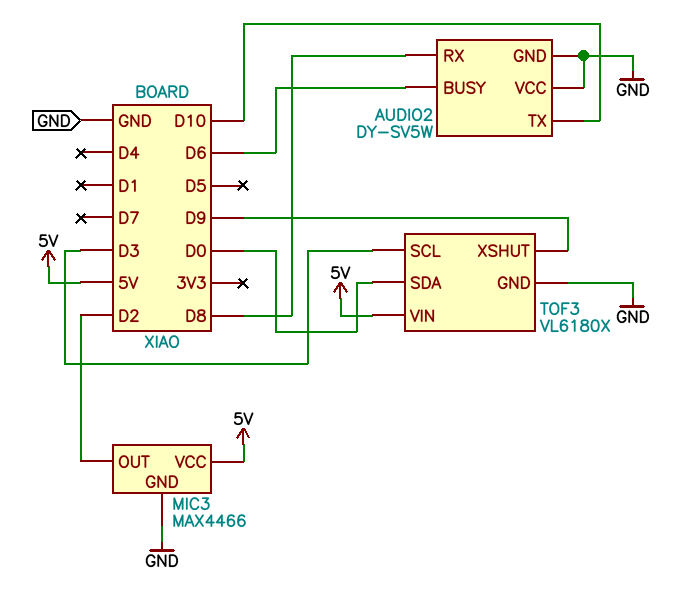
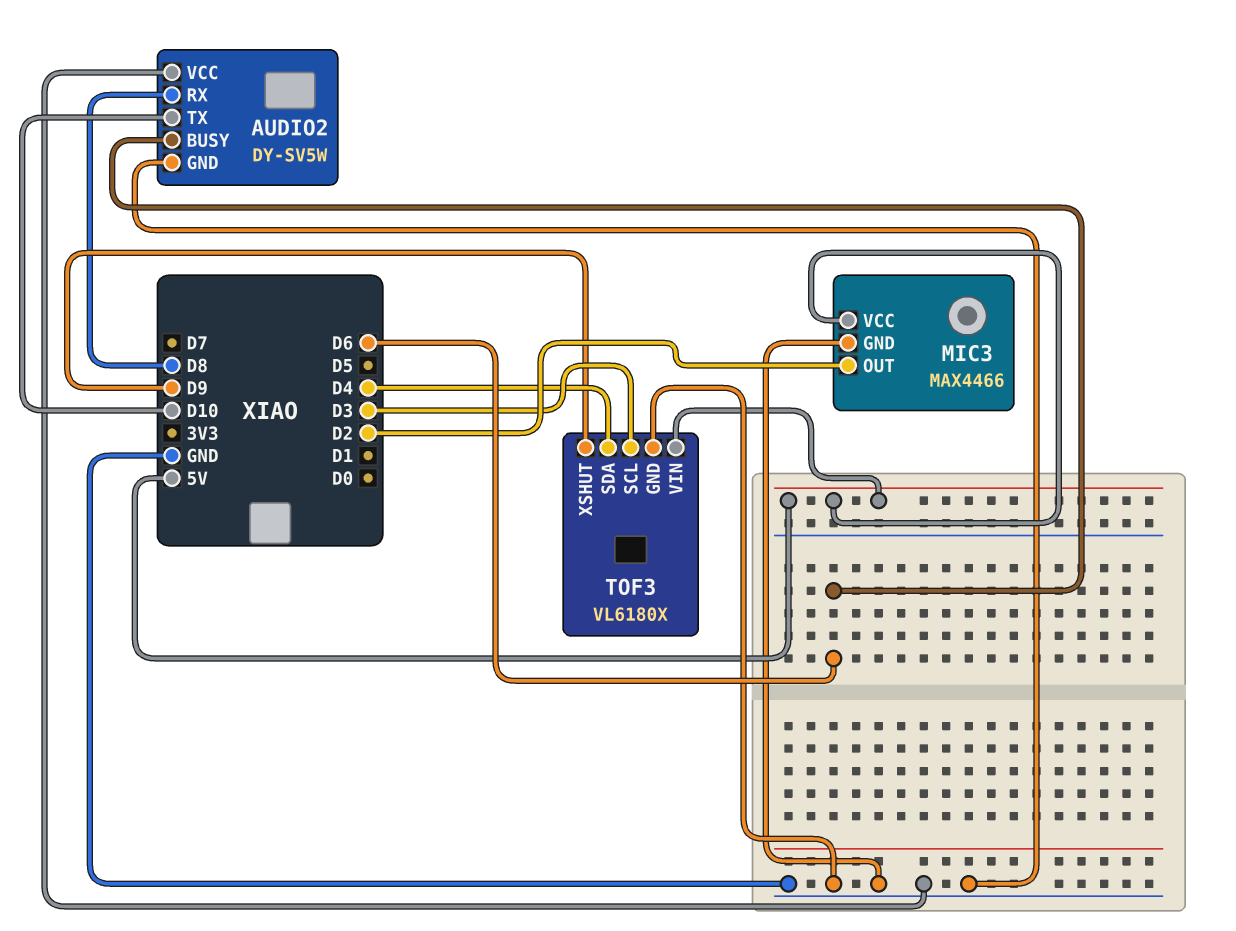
TOF3 pin SDA: D0 -> D4

